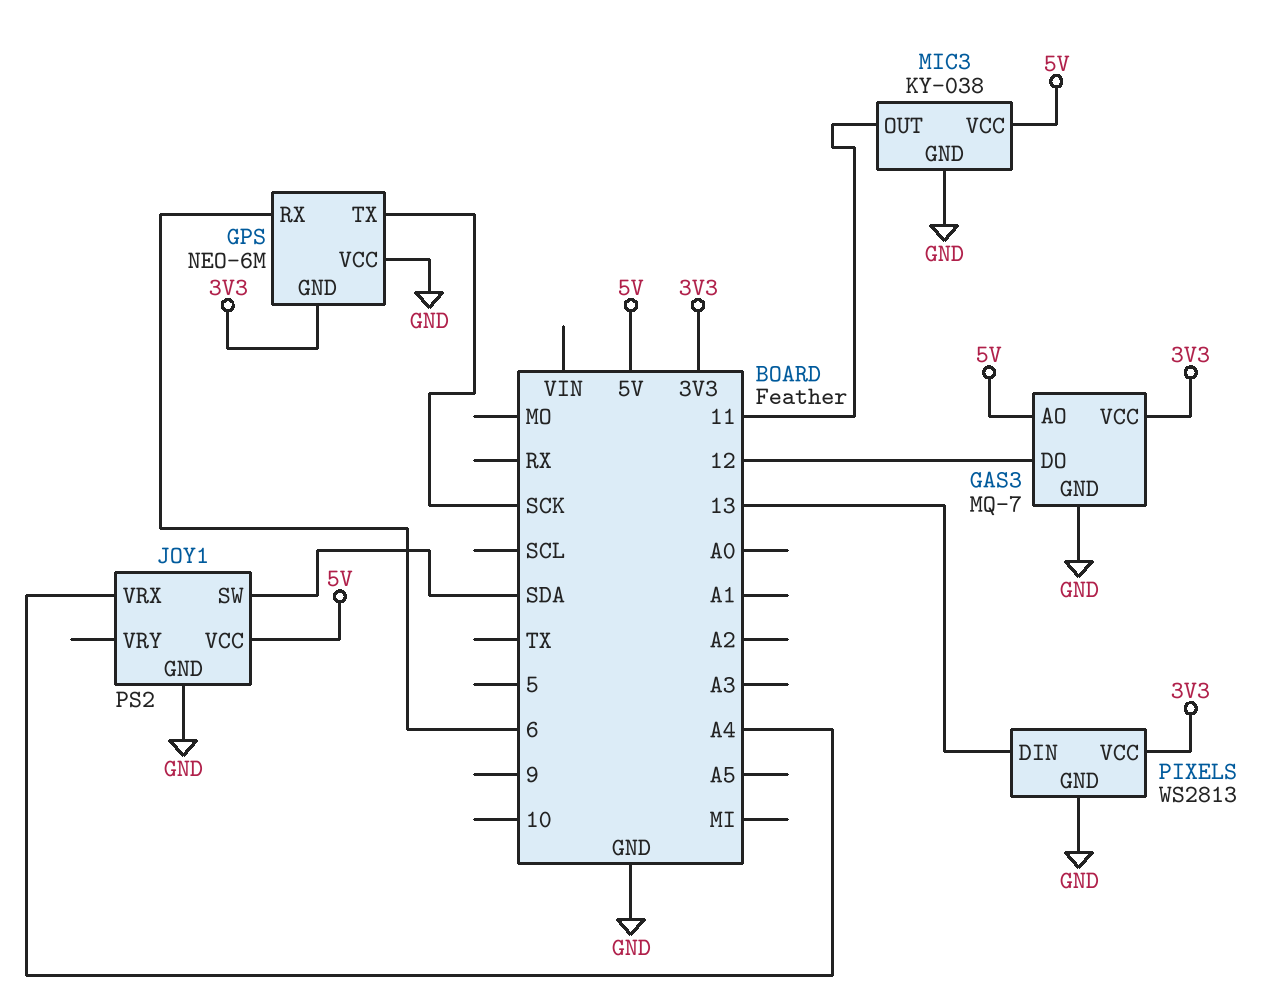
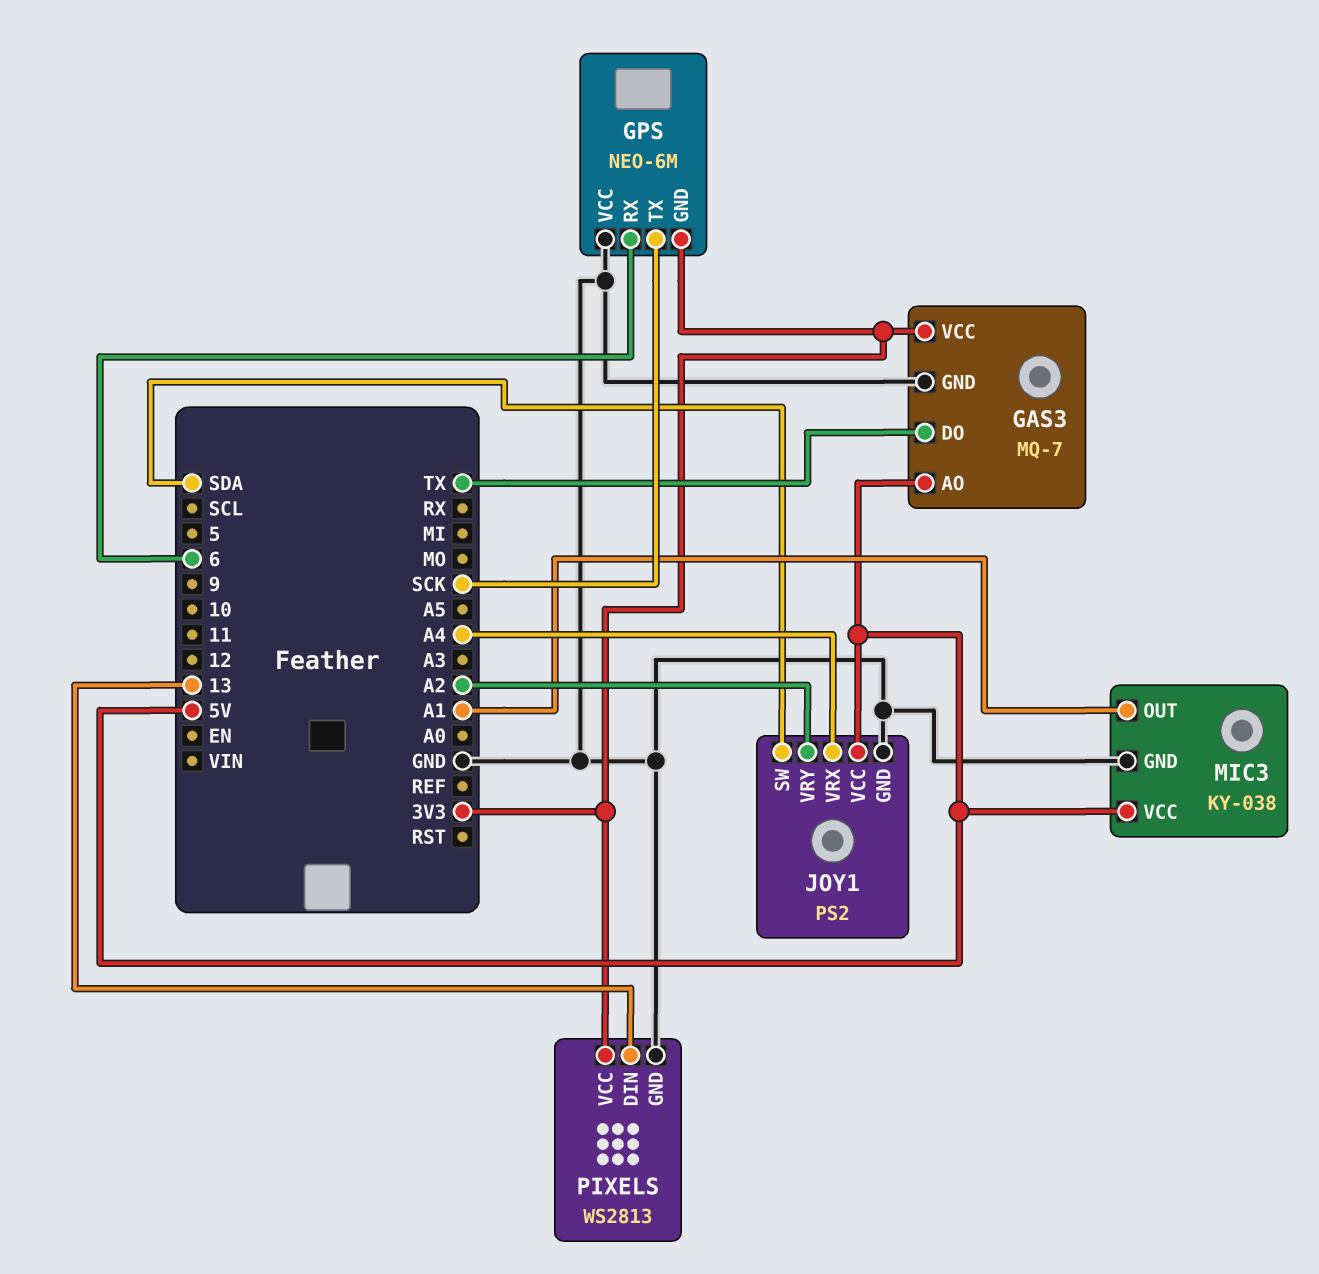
GAS3 pin DO: 12 -> TX
JOY1 pin VRY: none -> A2
MIC3 pin OUT: 11 -> A1

